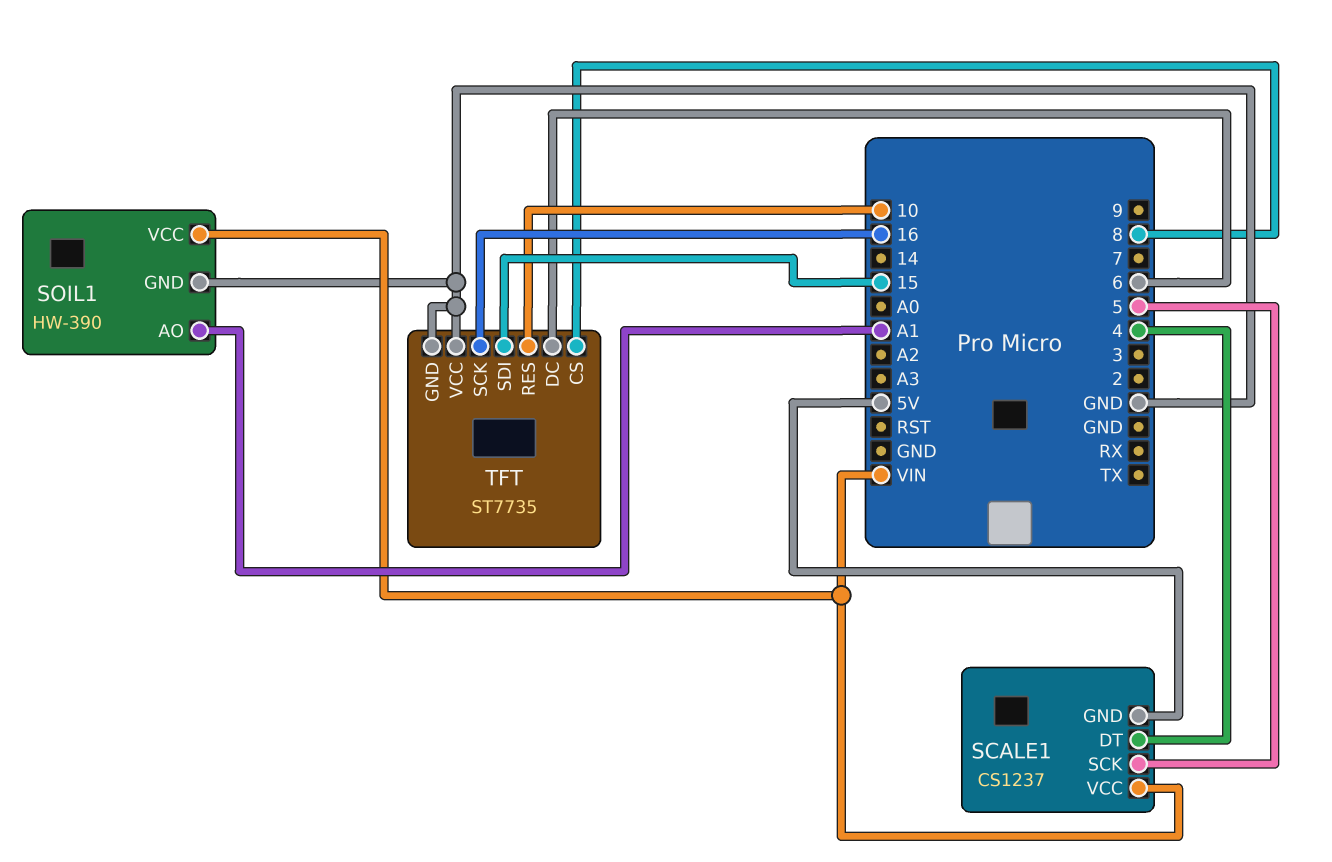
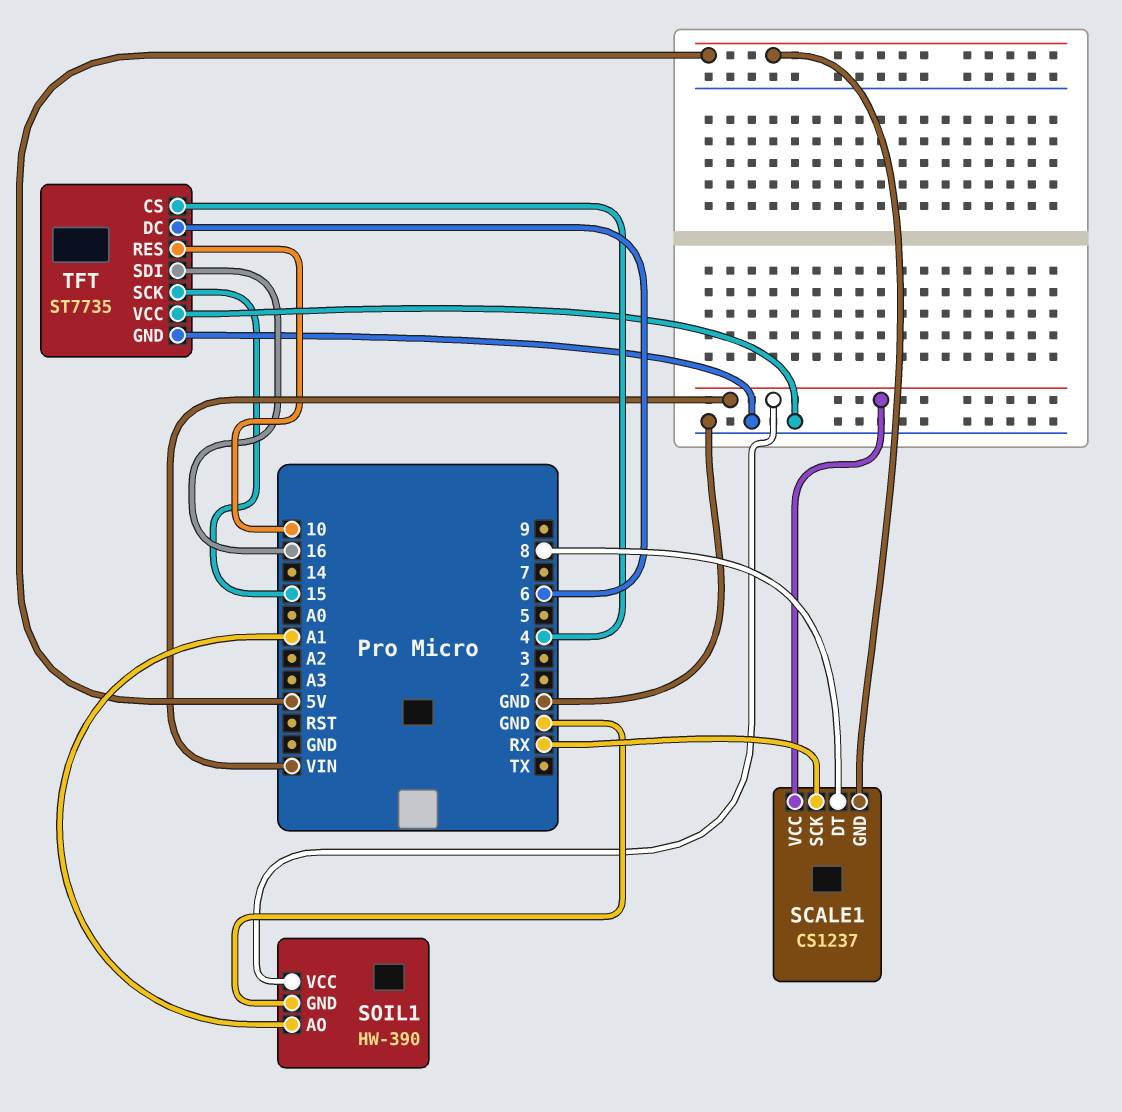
SCALE1 pin DT: 4 -> 8
SCALE1 pin SCK: 5 -> RX
TFT pin CS: 8 -> 4
TFT pin SCK: 16 -> 15
TFT pin SDI: 15 -> 16

